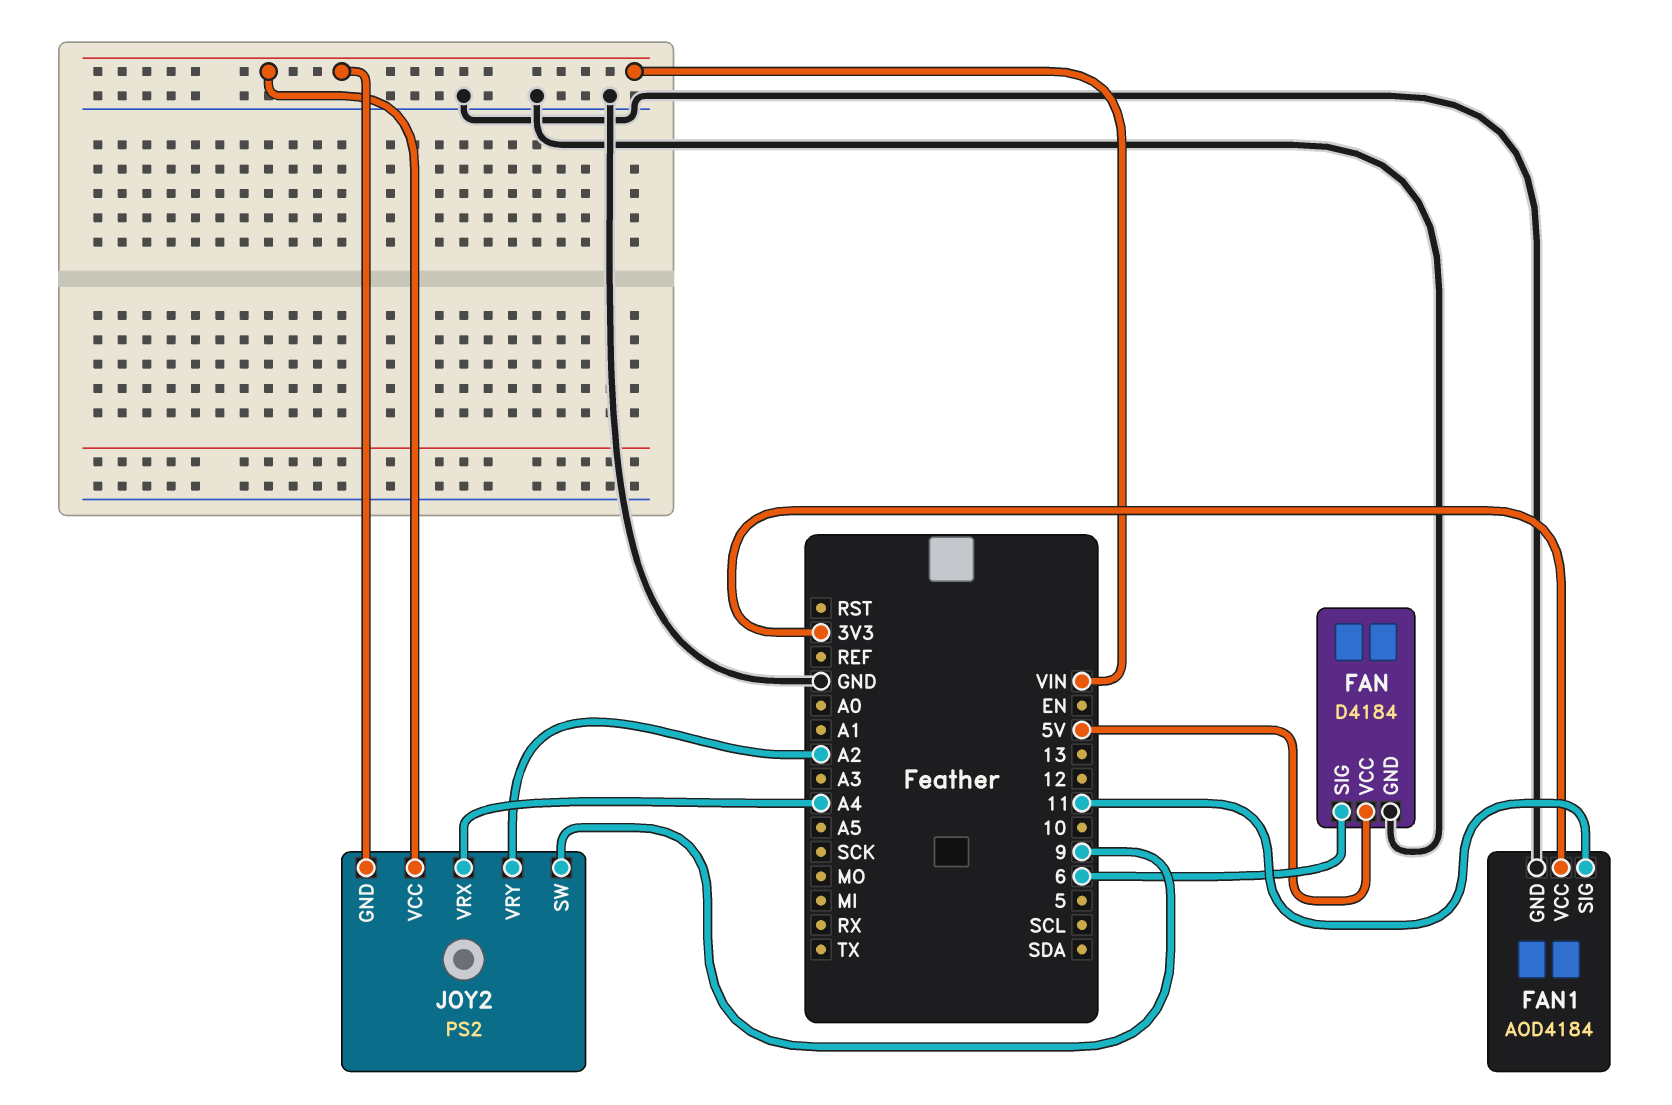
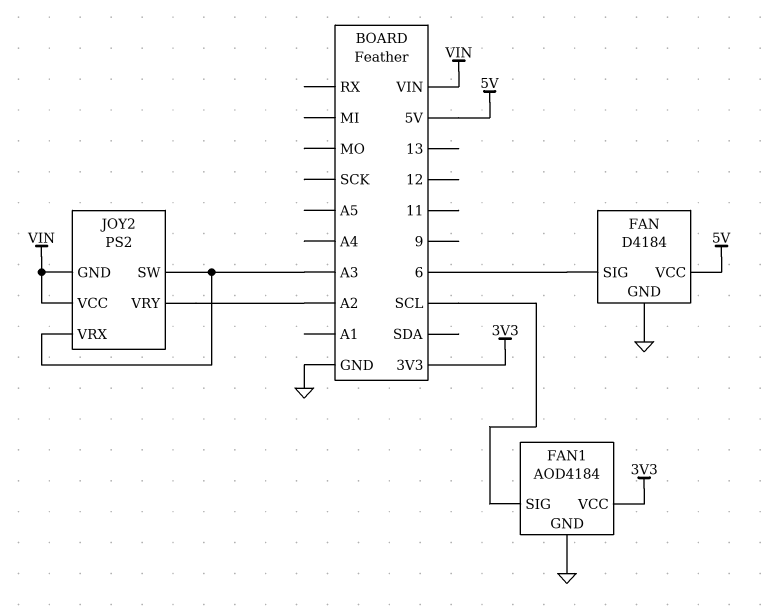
FAN1 pin SIG: 11 -> SCL
JOY2 pin SW: 9 -> A3
JOY2 pin VRX: A4 -> A3

